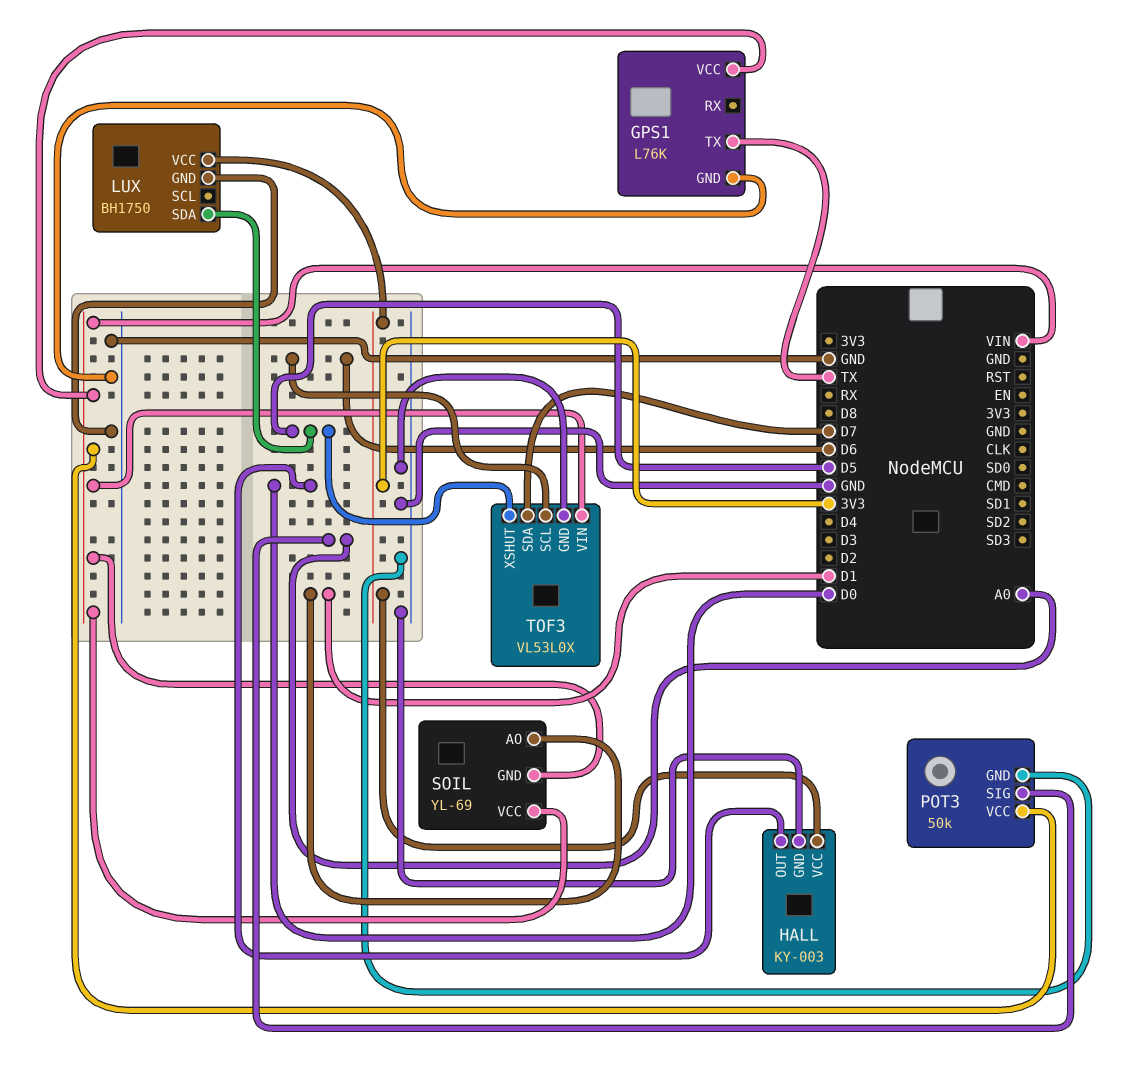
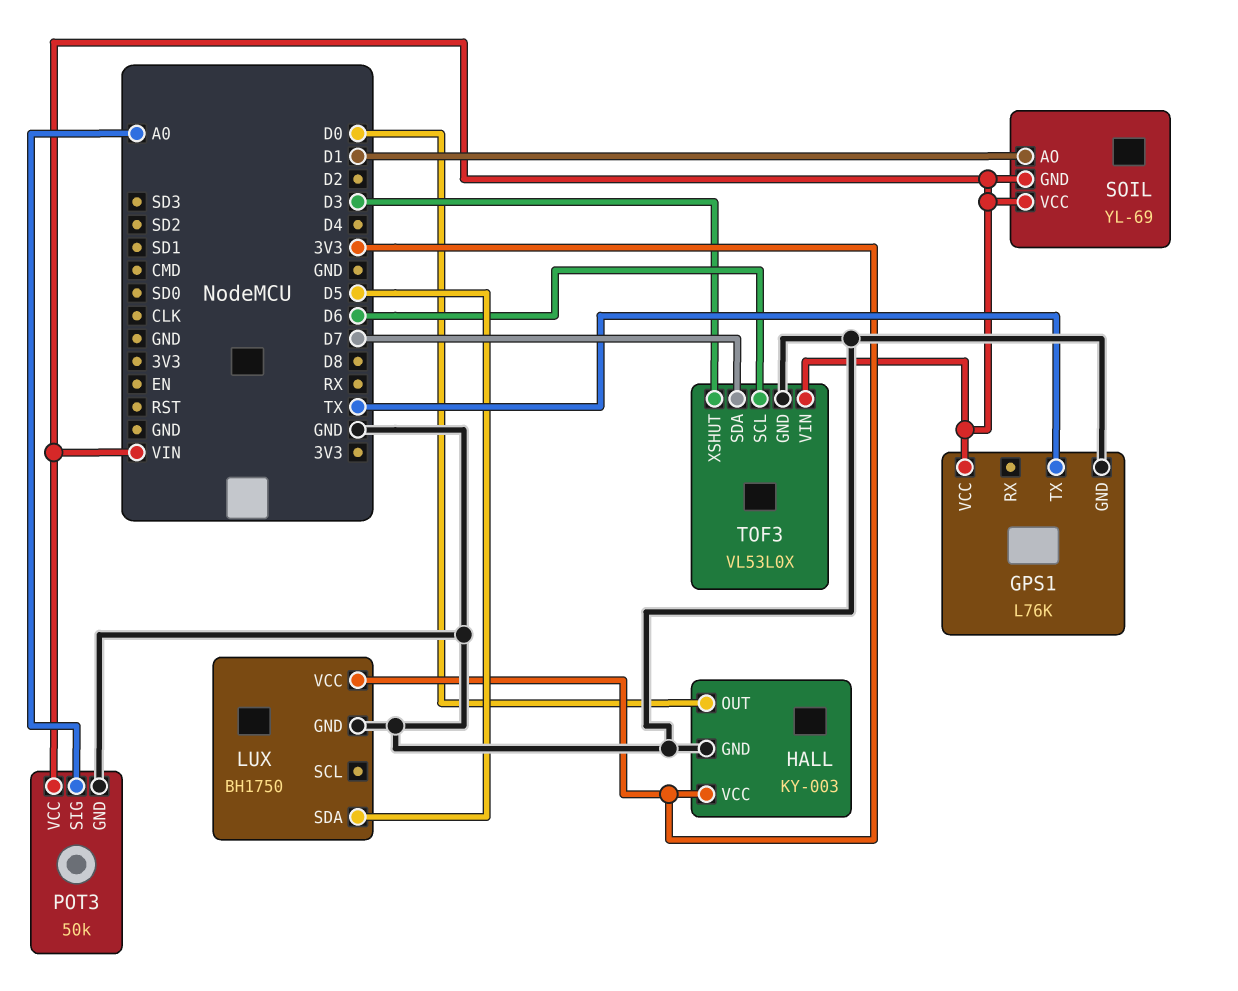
TOF3 pin XSHUT: D5 -> D3

